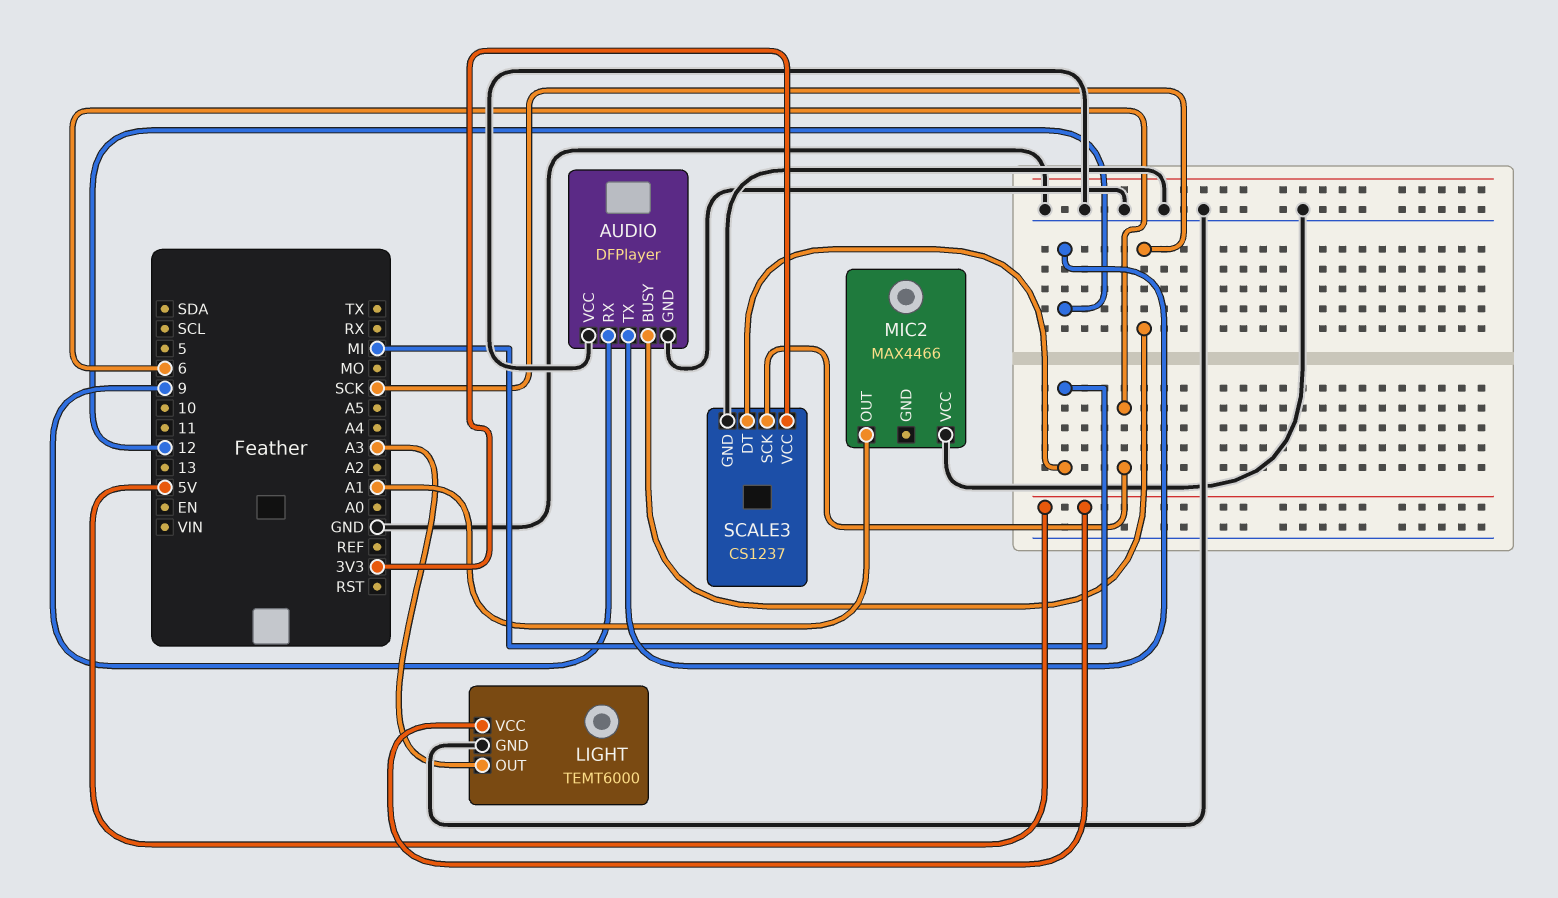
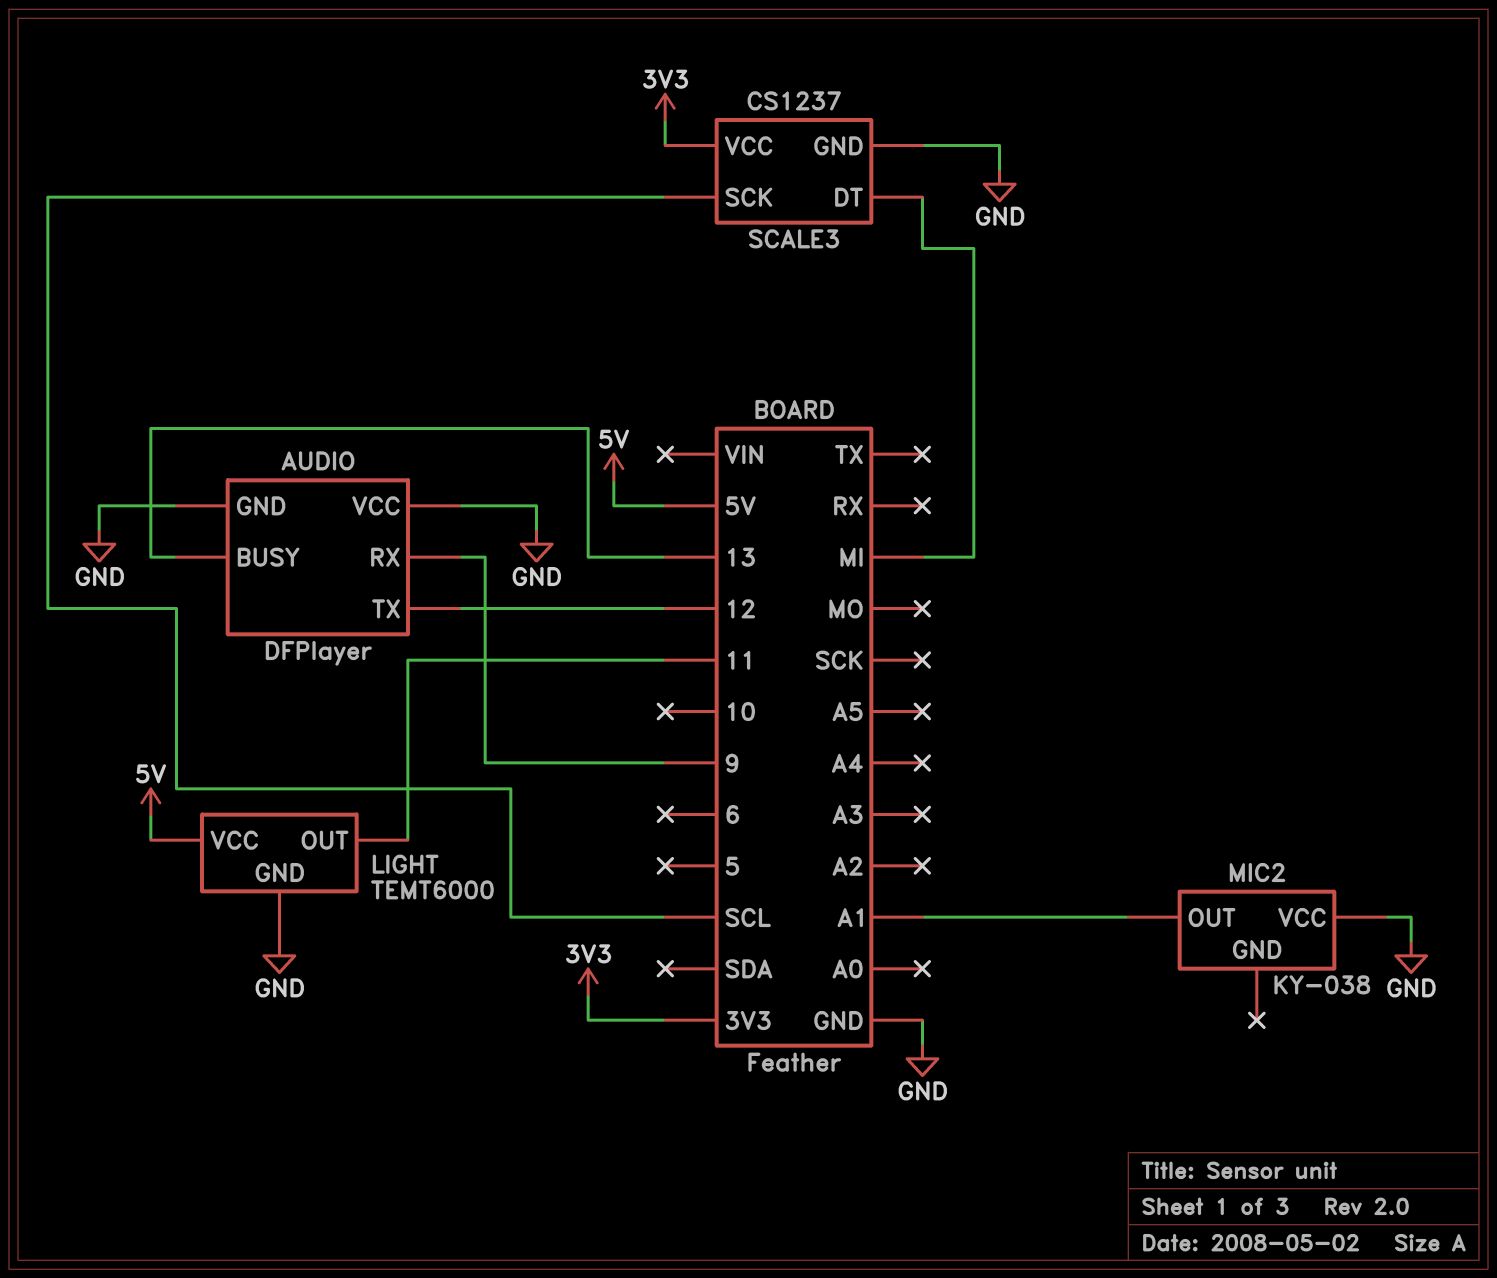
AUDIO pin BUSY: SCK -> 13
LIGHT pin OUT: A3 -> 11
MIC2: MAX4466 -> KY-038
SCALE3 pin SCK: 6 -> SCL

